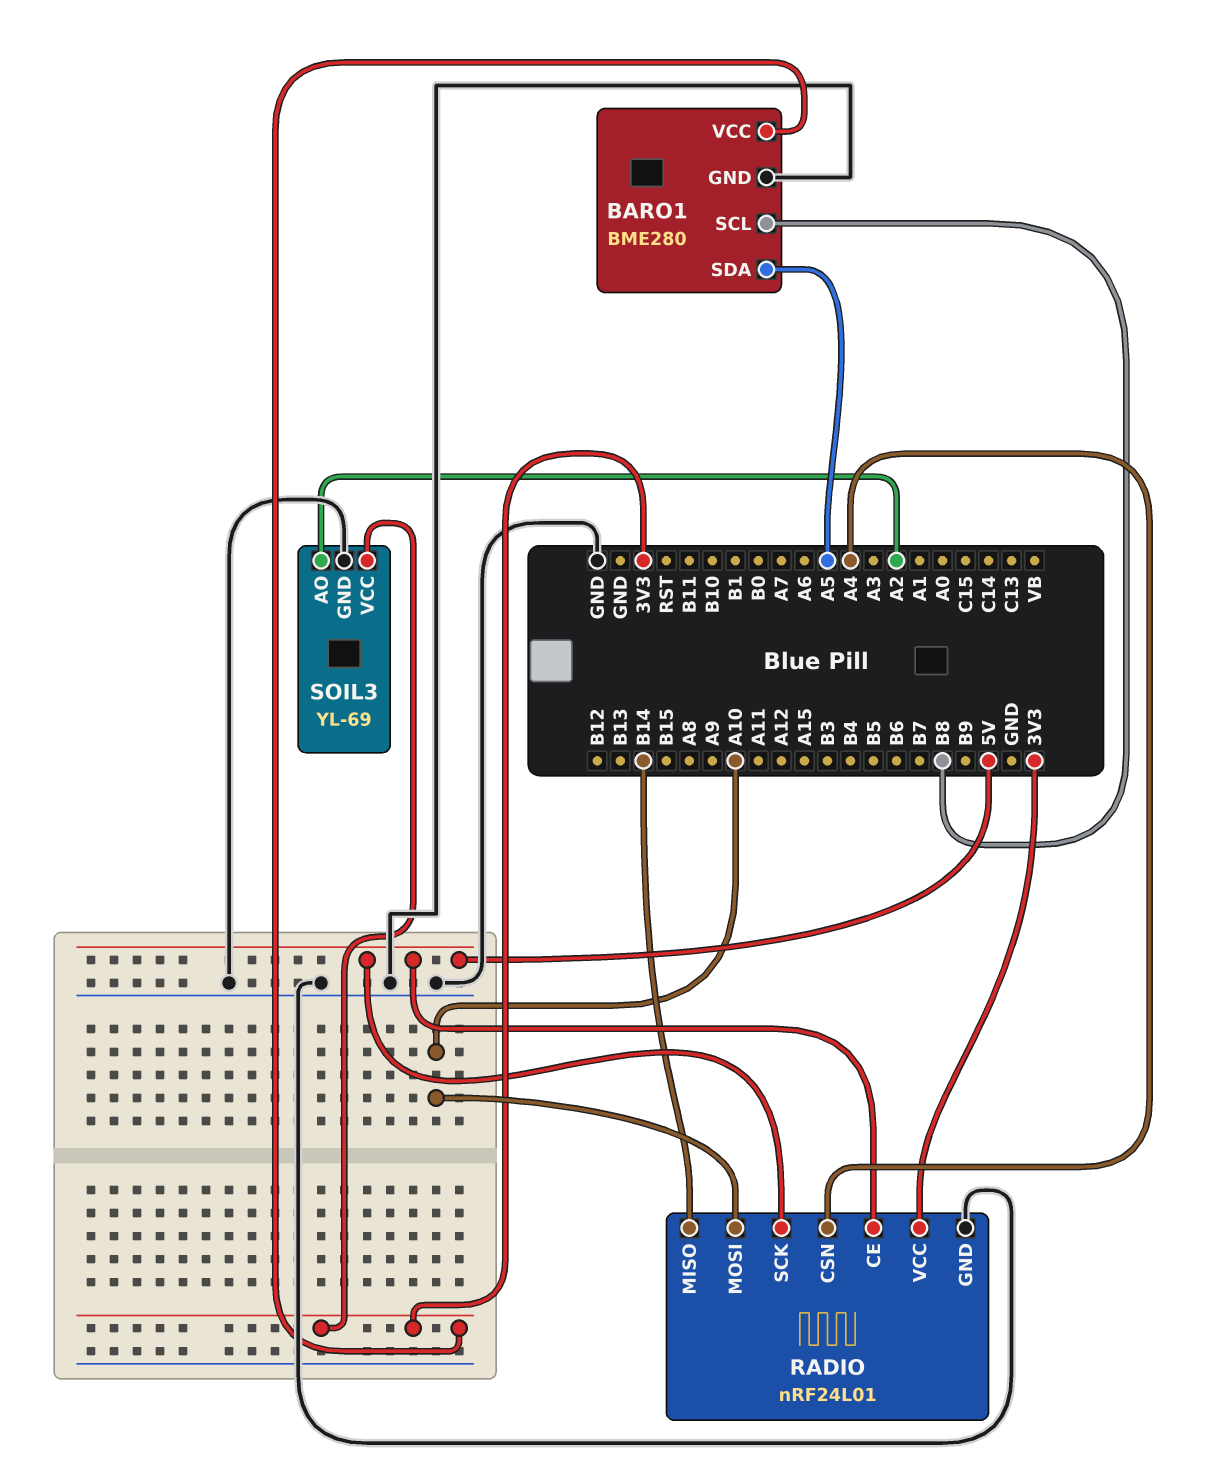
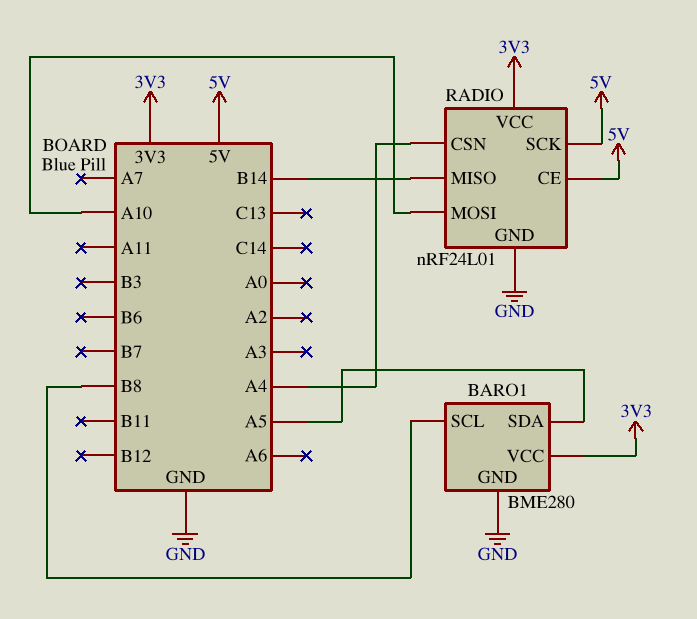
SOIL3: YL-69 -> none
SOIL3 pin AO: A2 -> none
SOIL3 pin GND: GND -> none
SOIL3 pin VCC: 3V3 -> none

